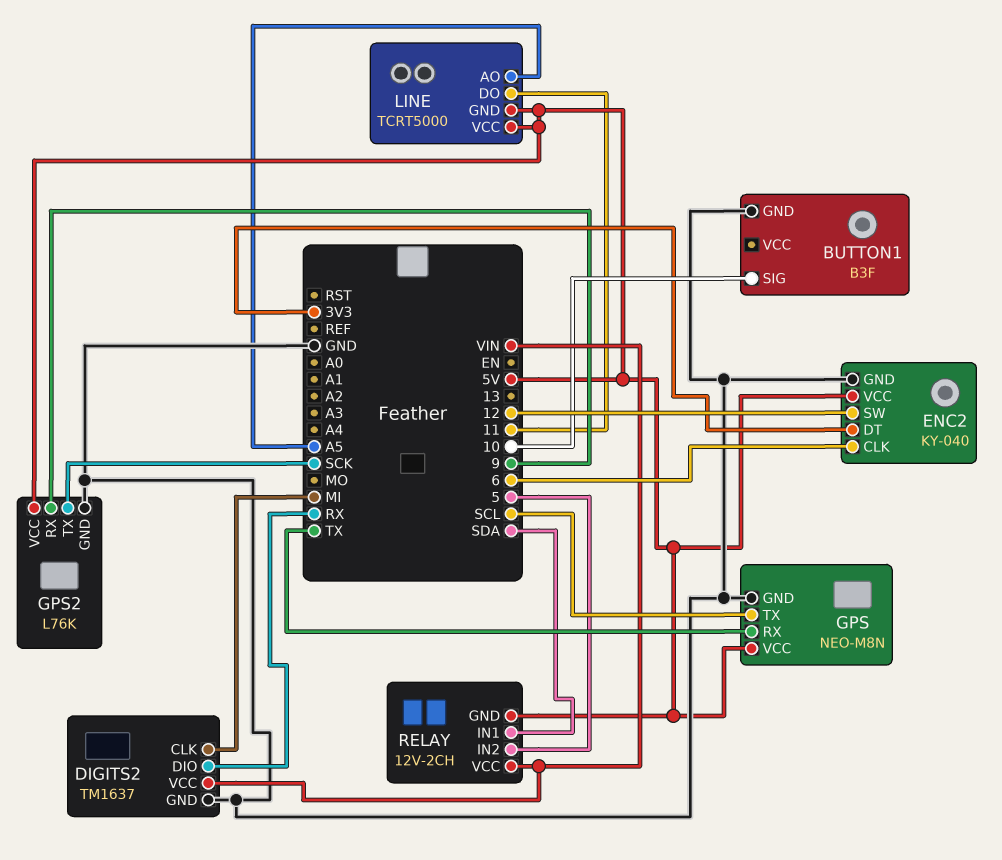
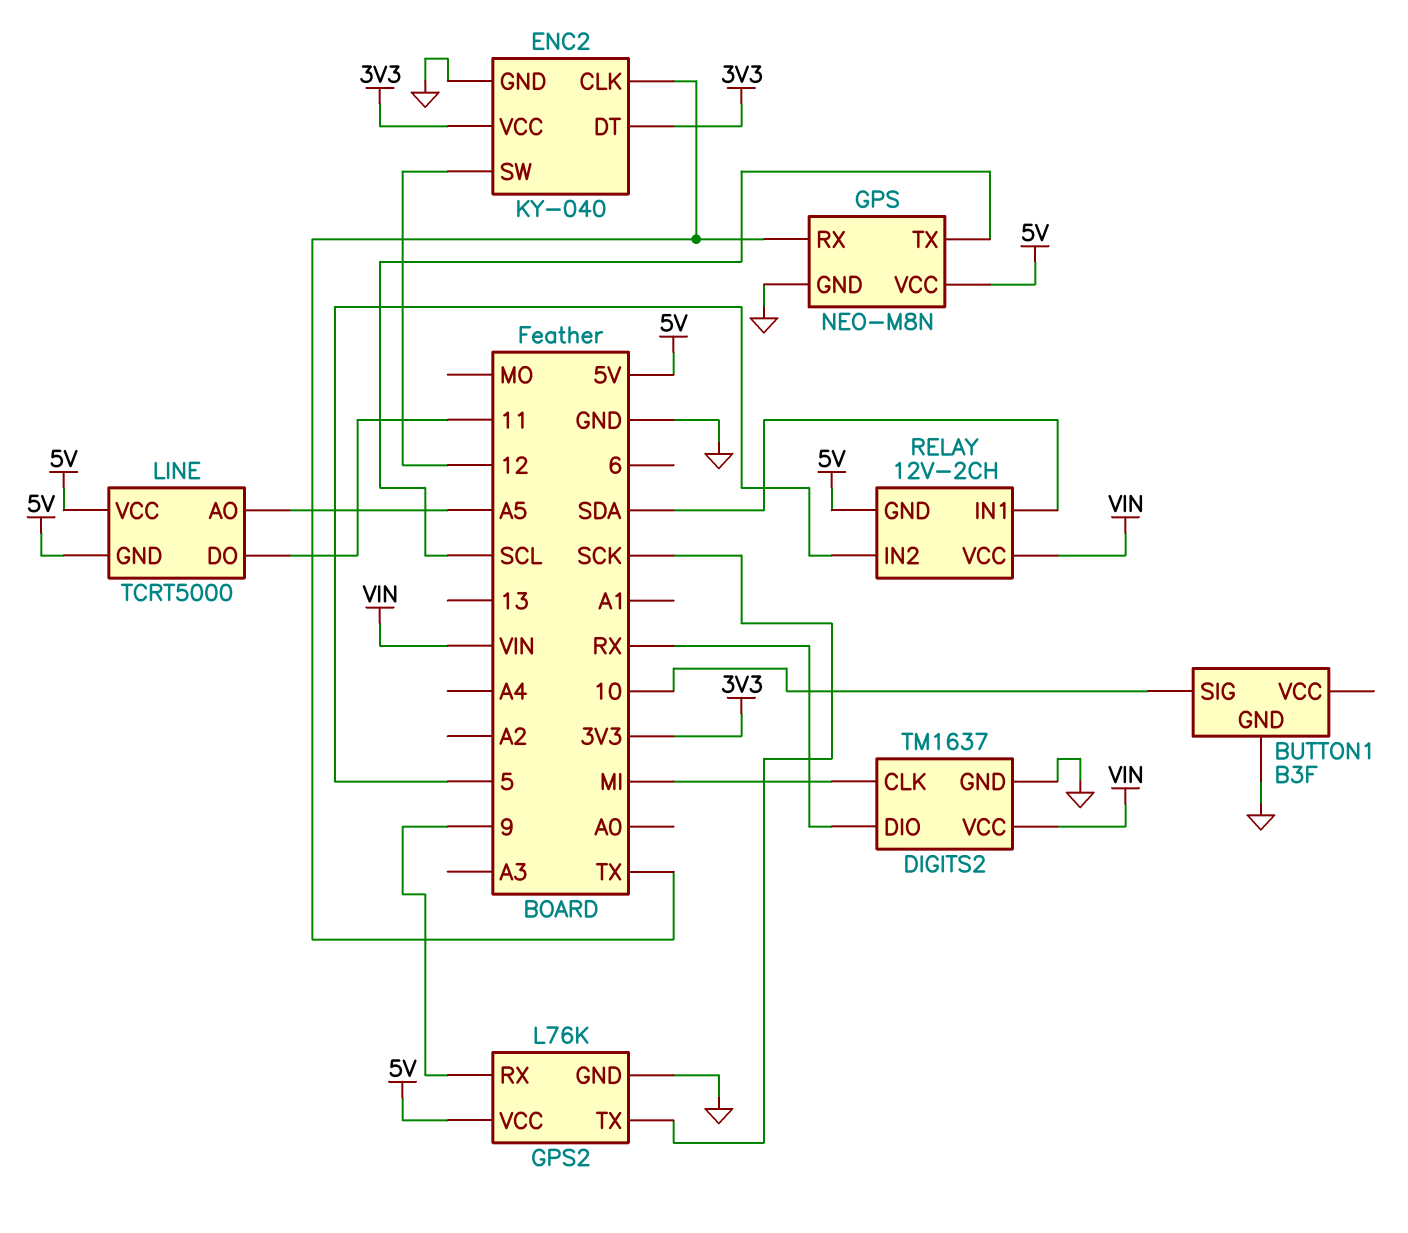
ENC2 pin CLK: 6 -> TX
ENC2 pin VCC: 5V -> 3V3

